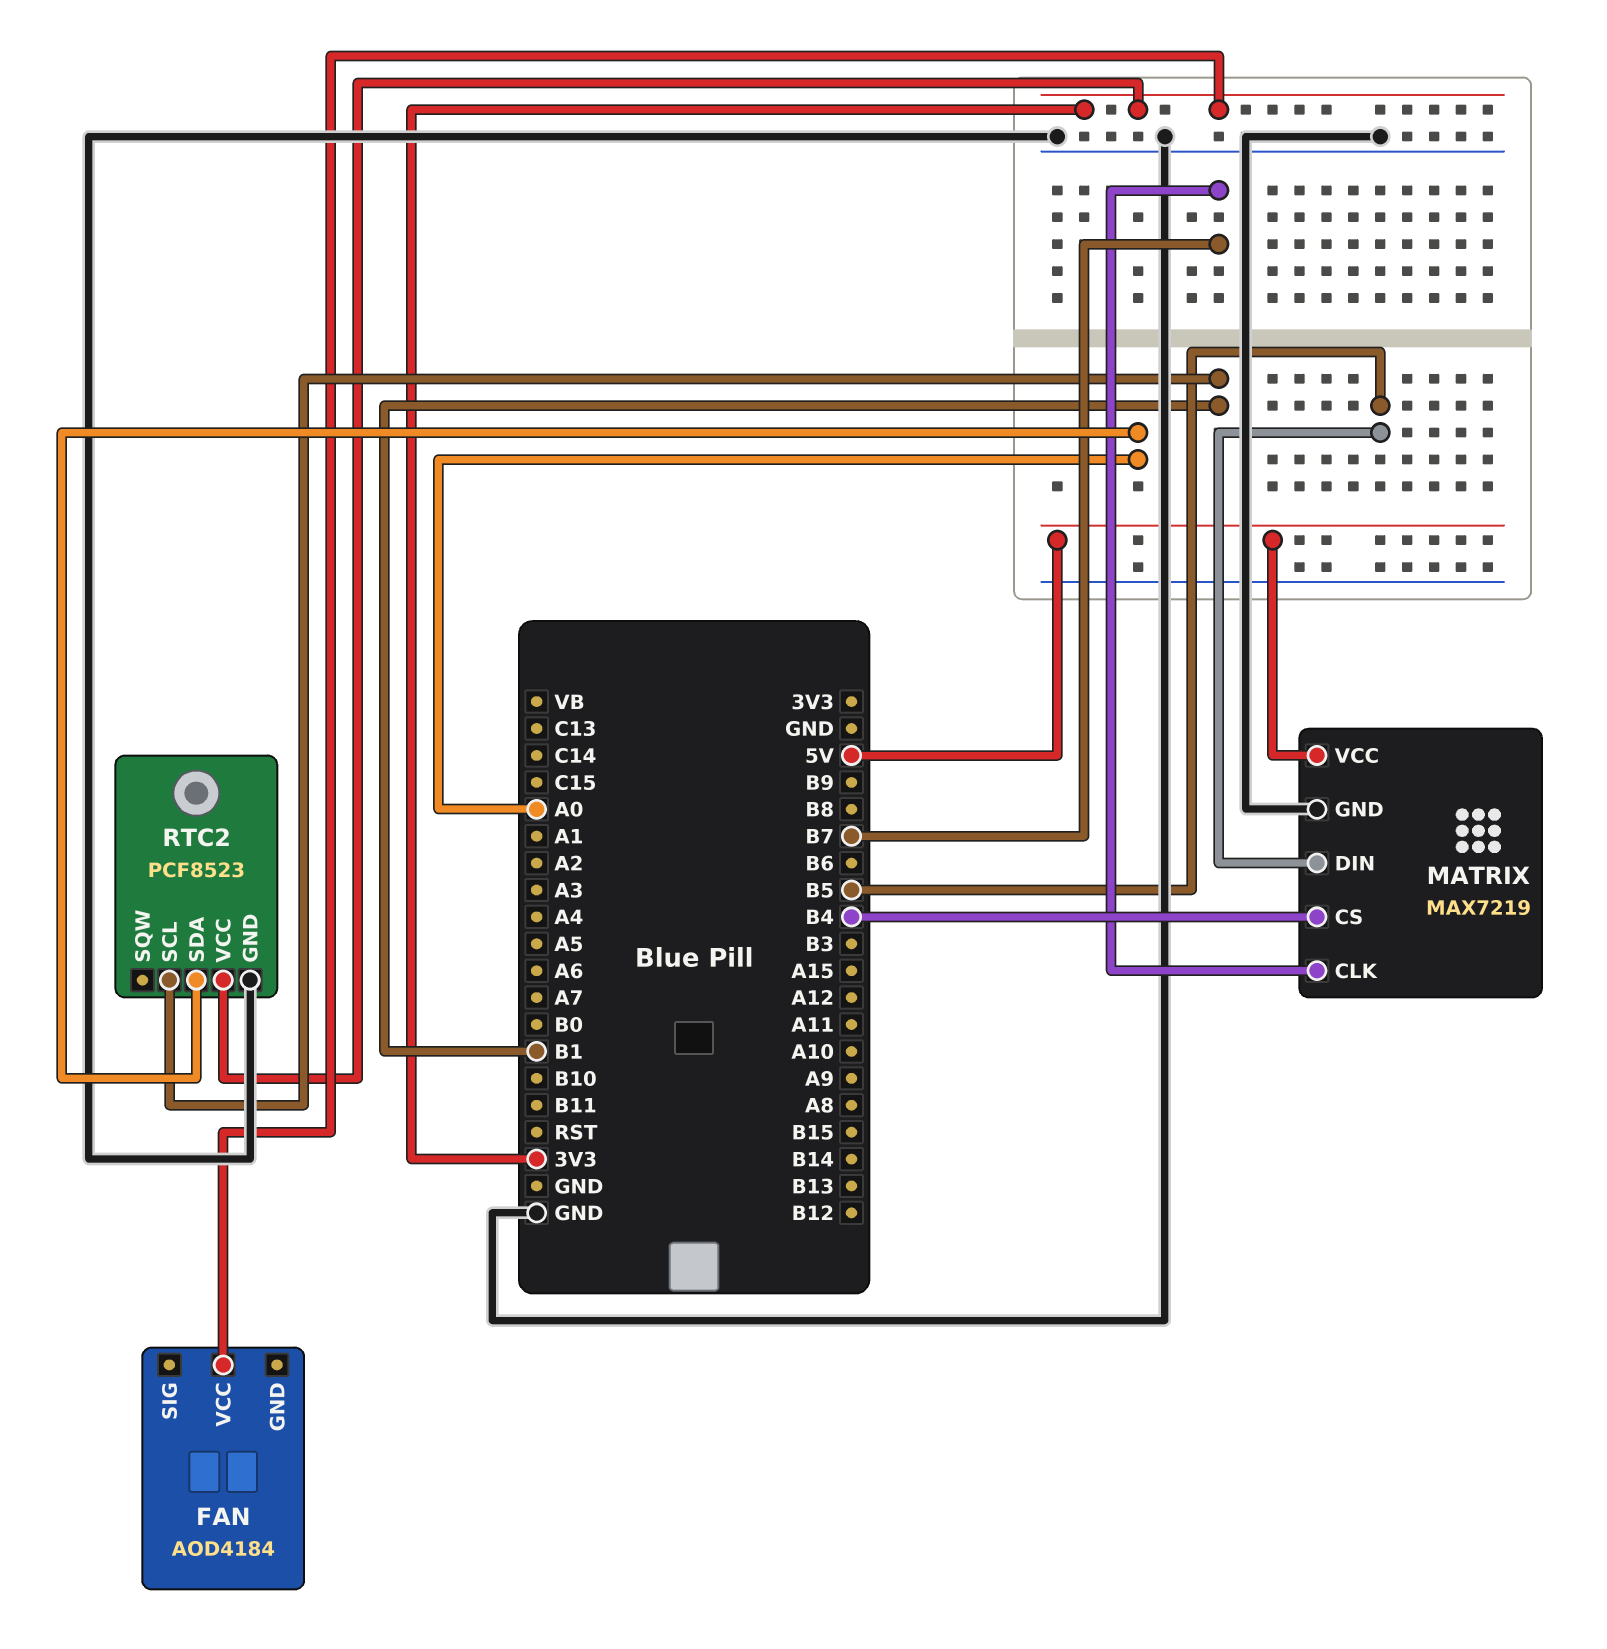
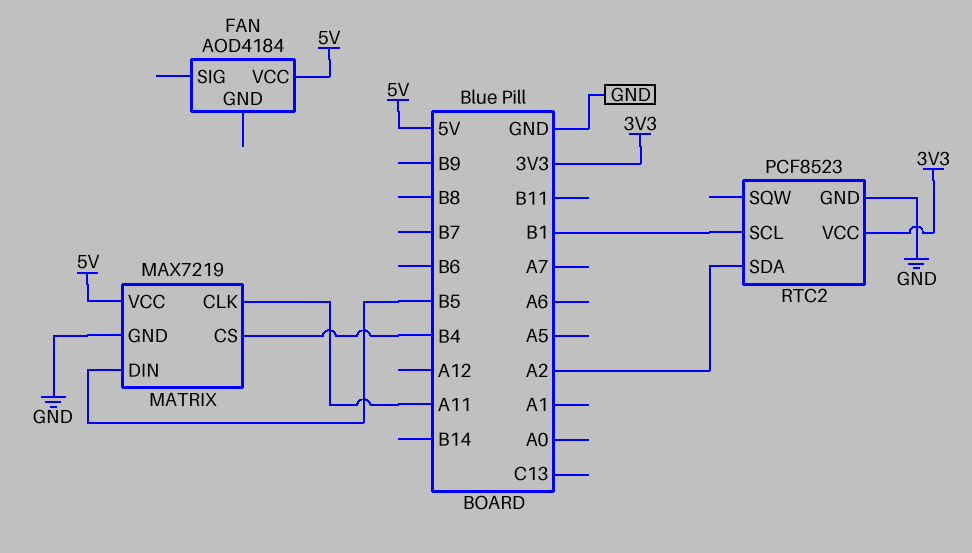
FAN pin VCC: 3V3 -> 5V
MATRIX pin CLK: B7 -> A11
RTC2 pin SDA: A0 -> A2

